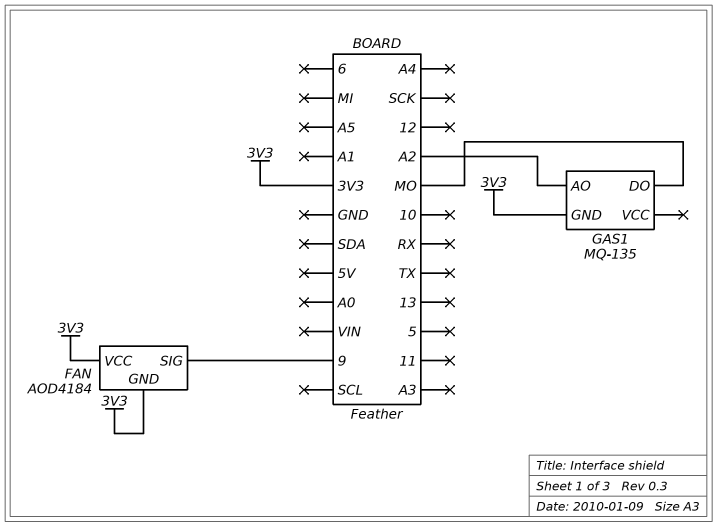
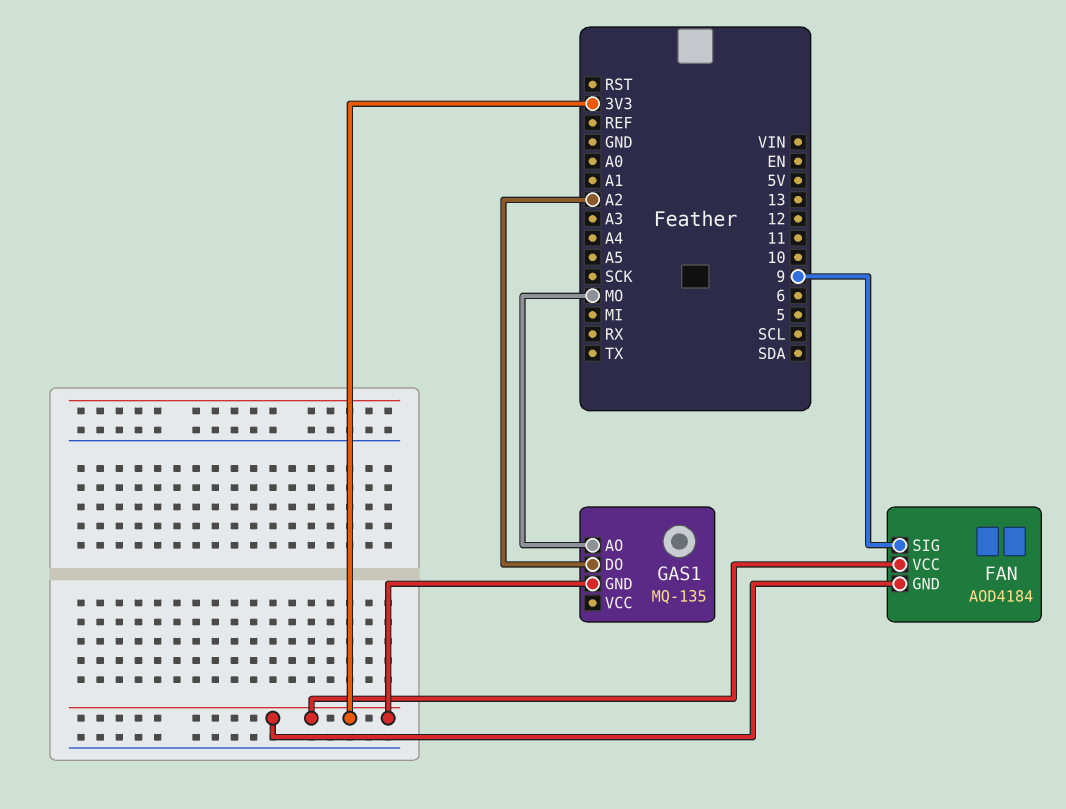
GAS1 pin AO: A2 -> MO
GAS1 pin DO: MO -> A2

